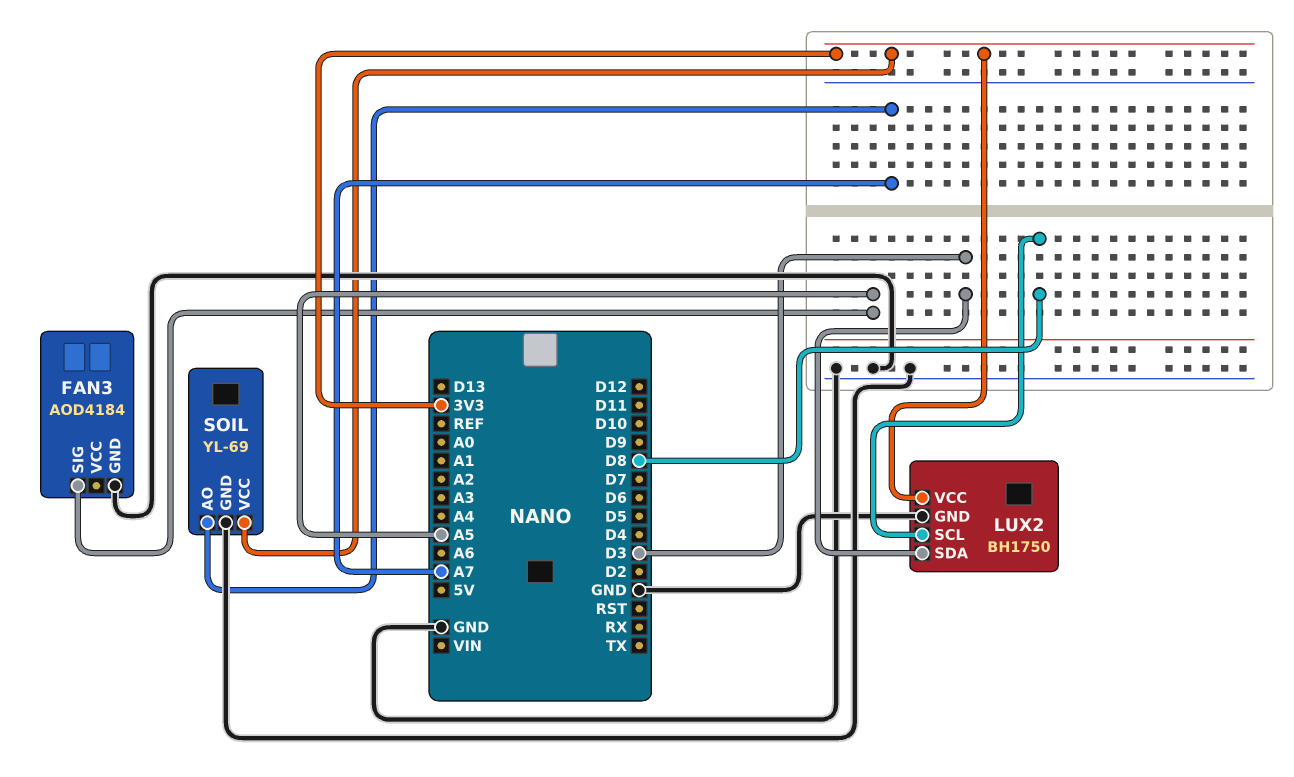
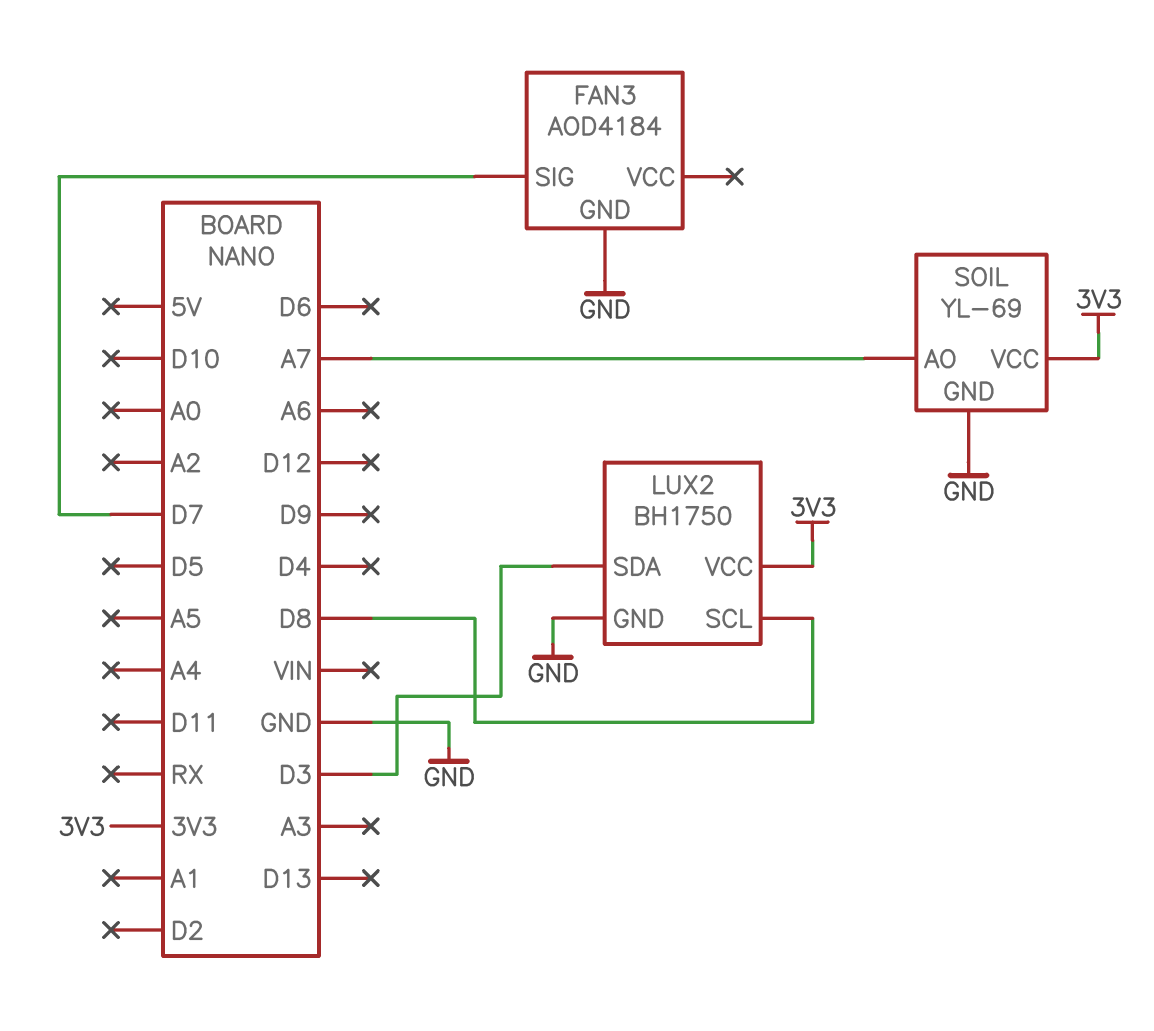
FAN3 pin SIG: A5 -> D7

